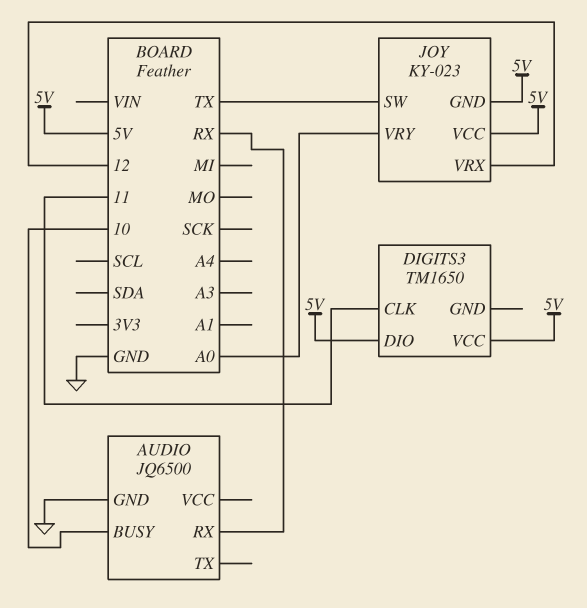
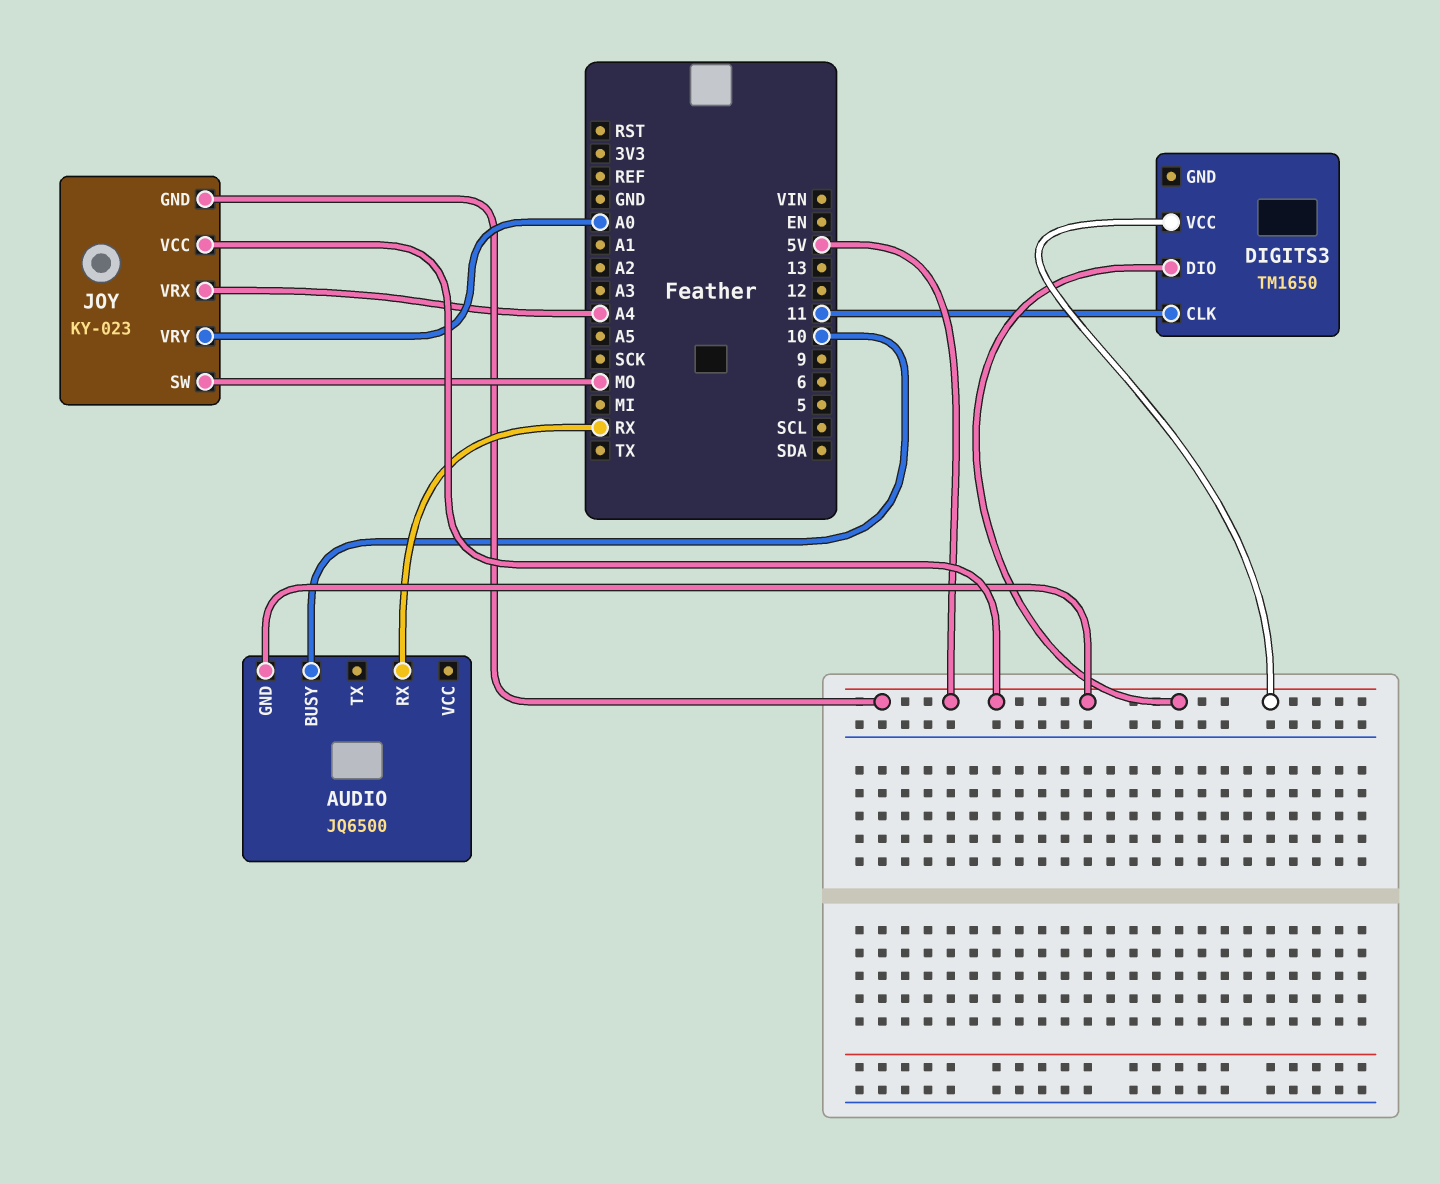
AUDIO pin GND: GND -> 5V
JOY pin SW: TX -> MO
JOY pin VRX: 12 -> A4

